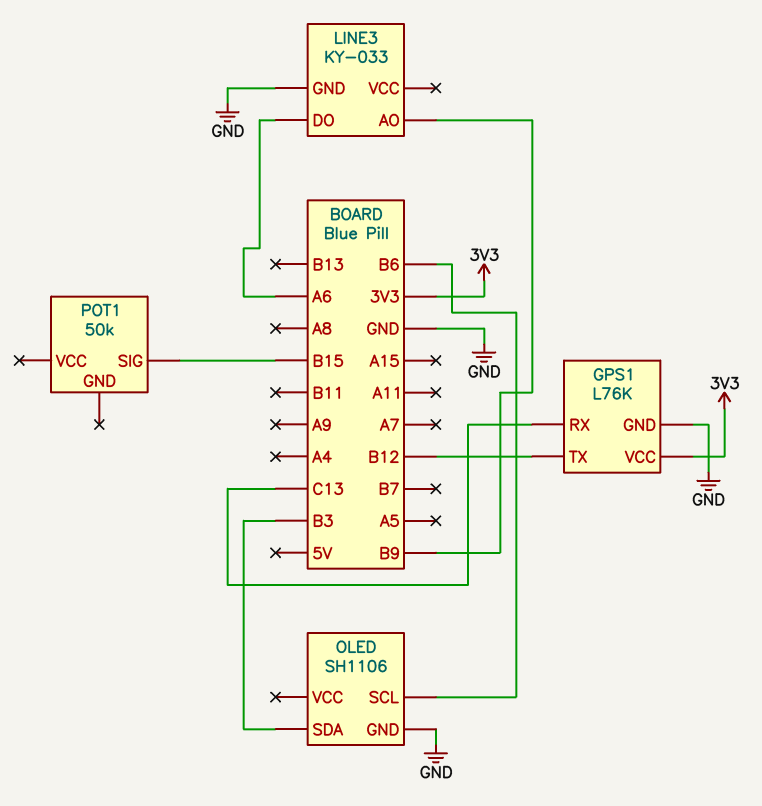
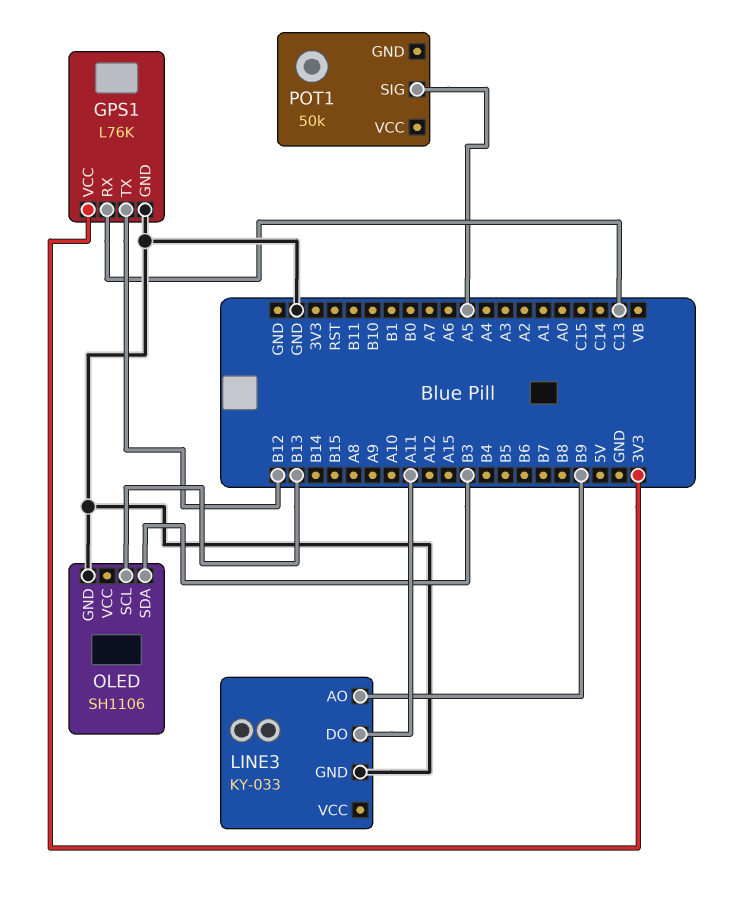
LINE3 pin DO: A6 -> A11
OLED pin SCL: B6 -> B13
POT1 pin SIG: B15 -> A5

